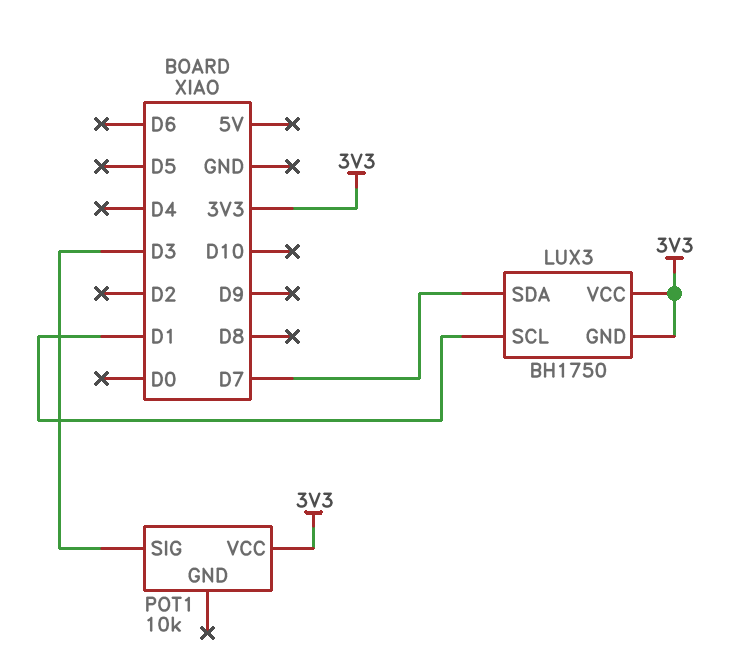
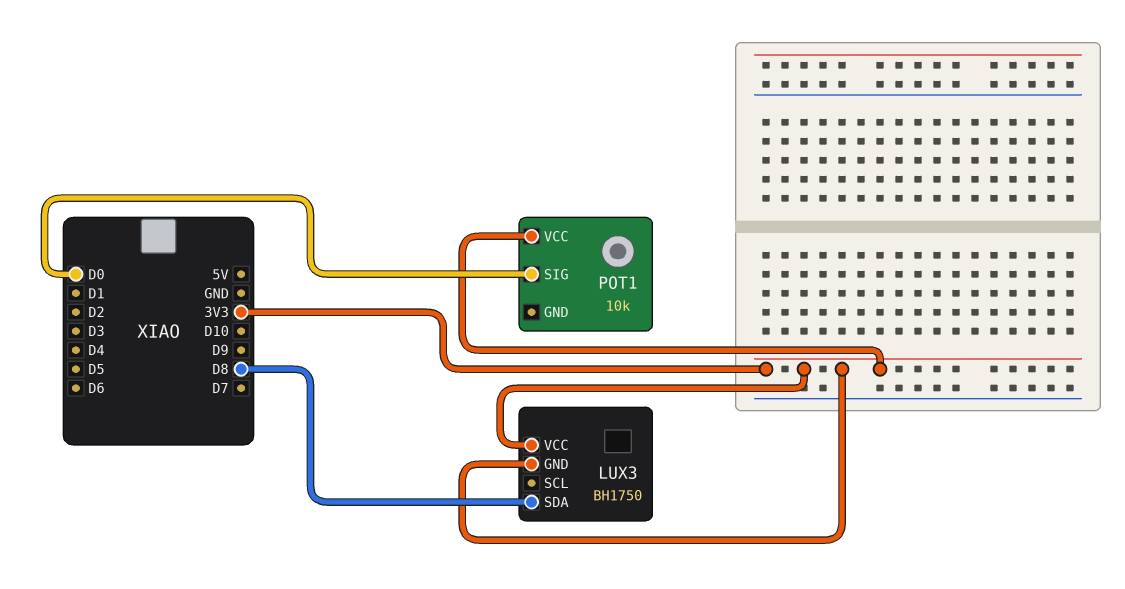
LUX3 pin SCL: D1 -> none
LUX3 pin SDA: D7 -> D8
POT1 pin SIG: D3 -> D0

